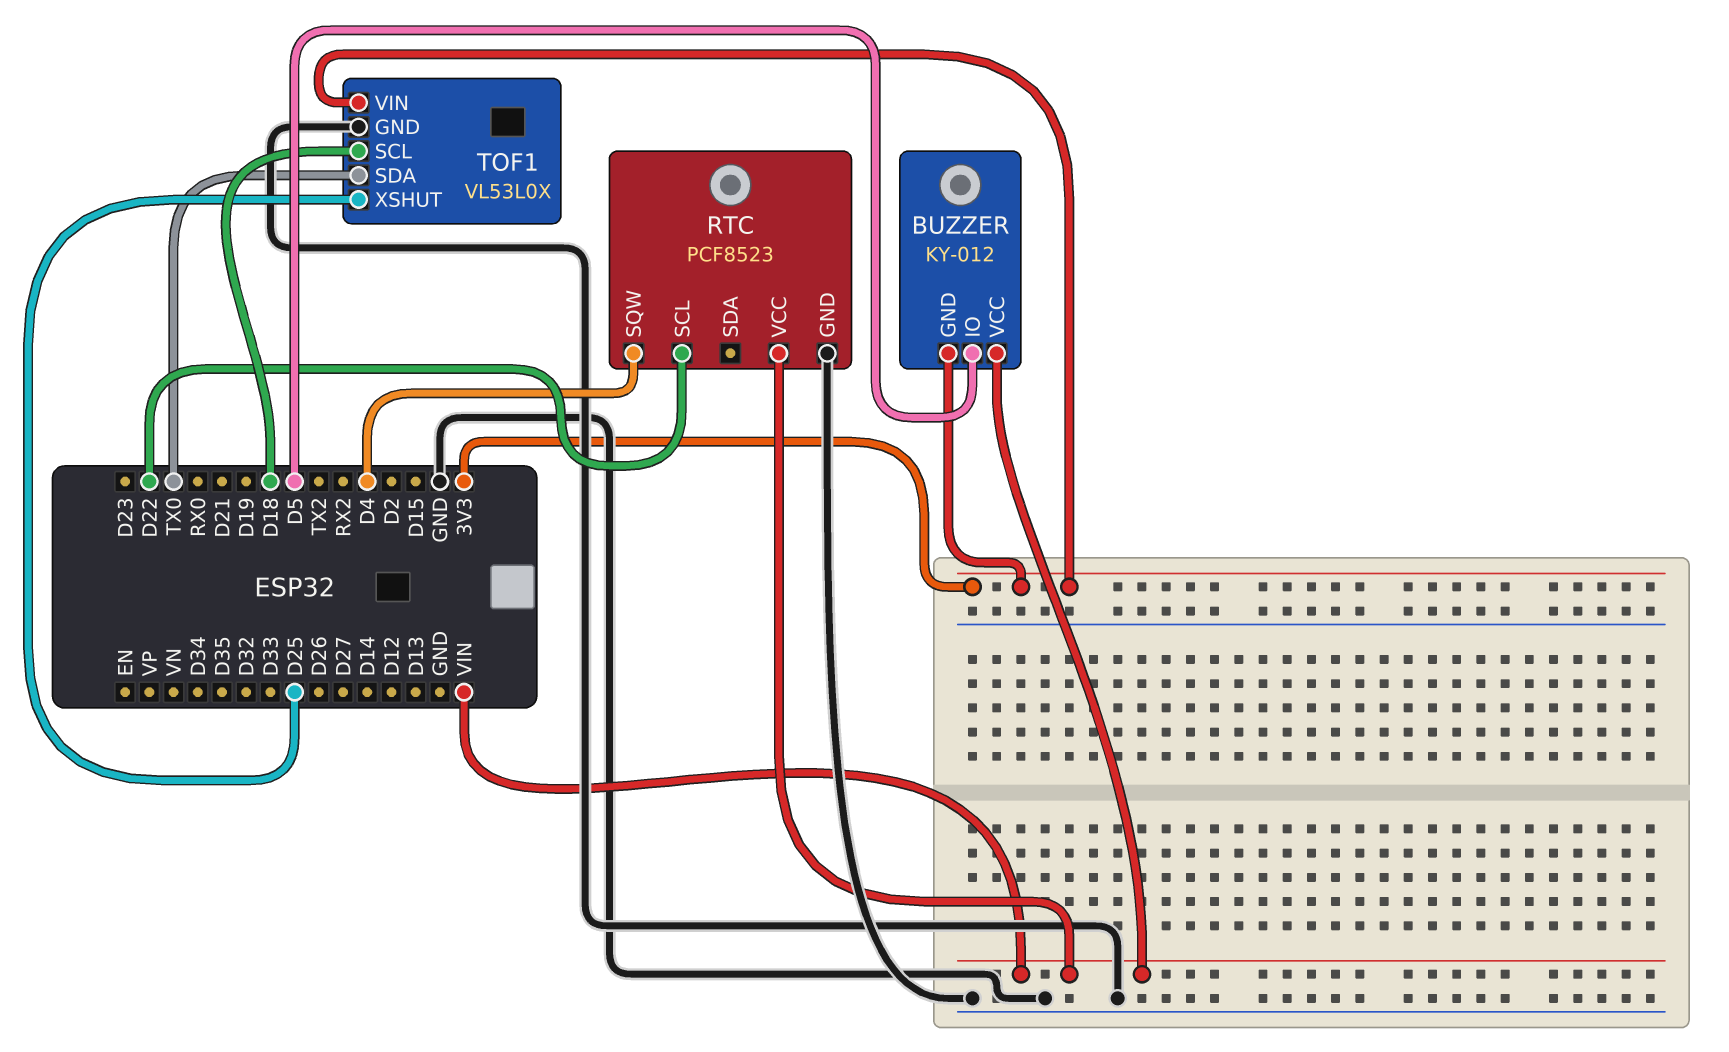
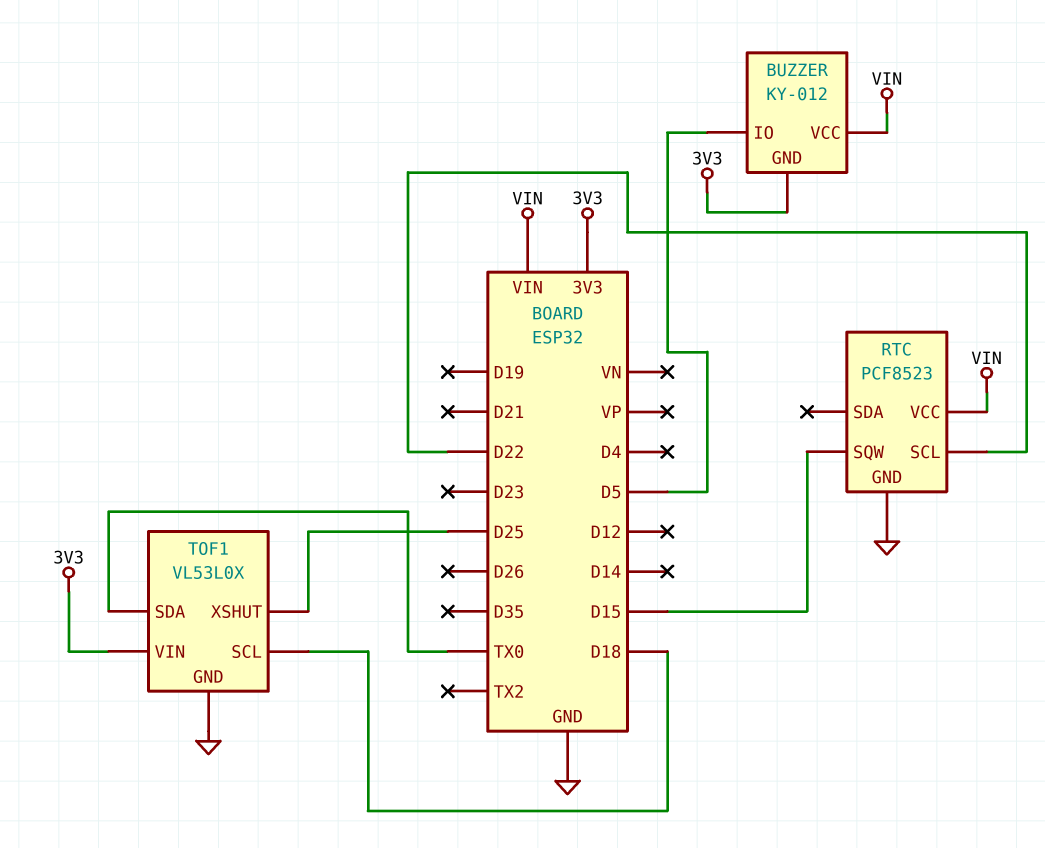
RTC pin SQW: D4 -> D15

